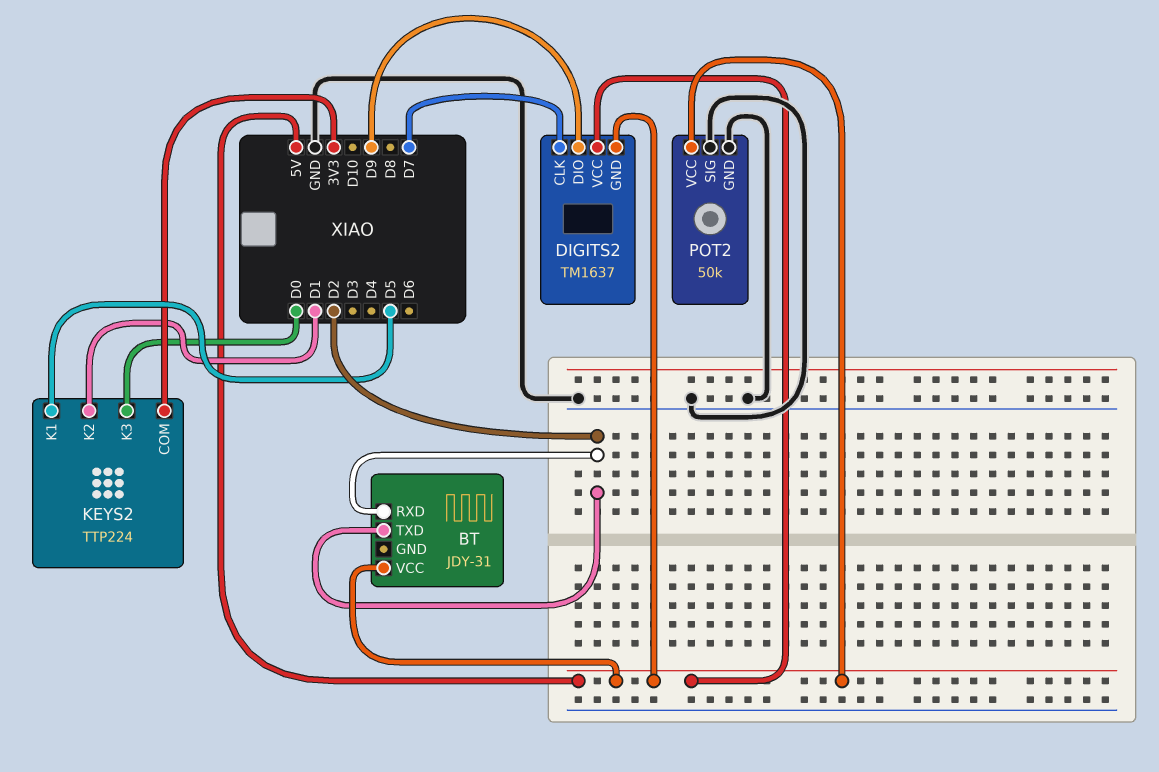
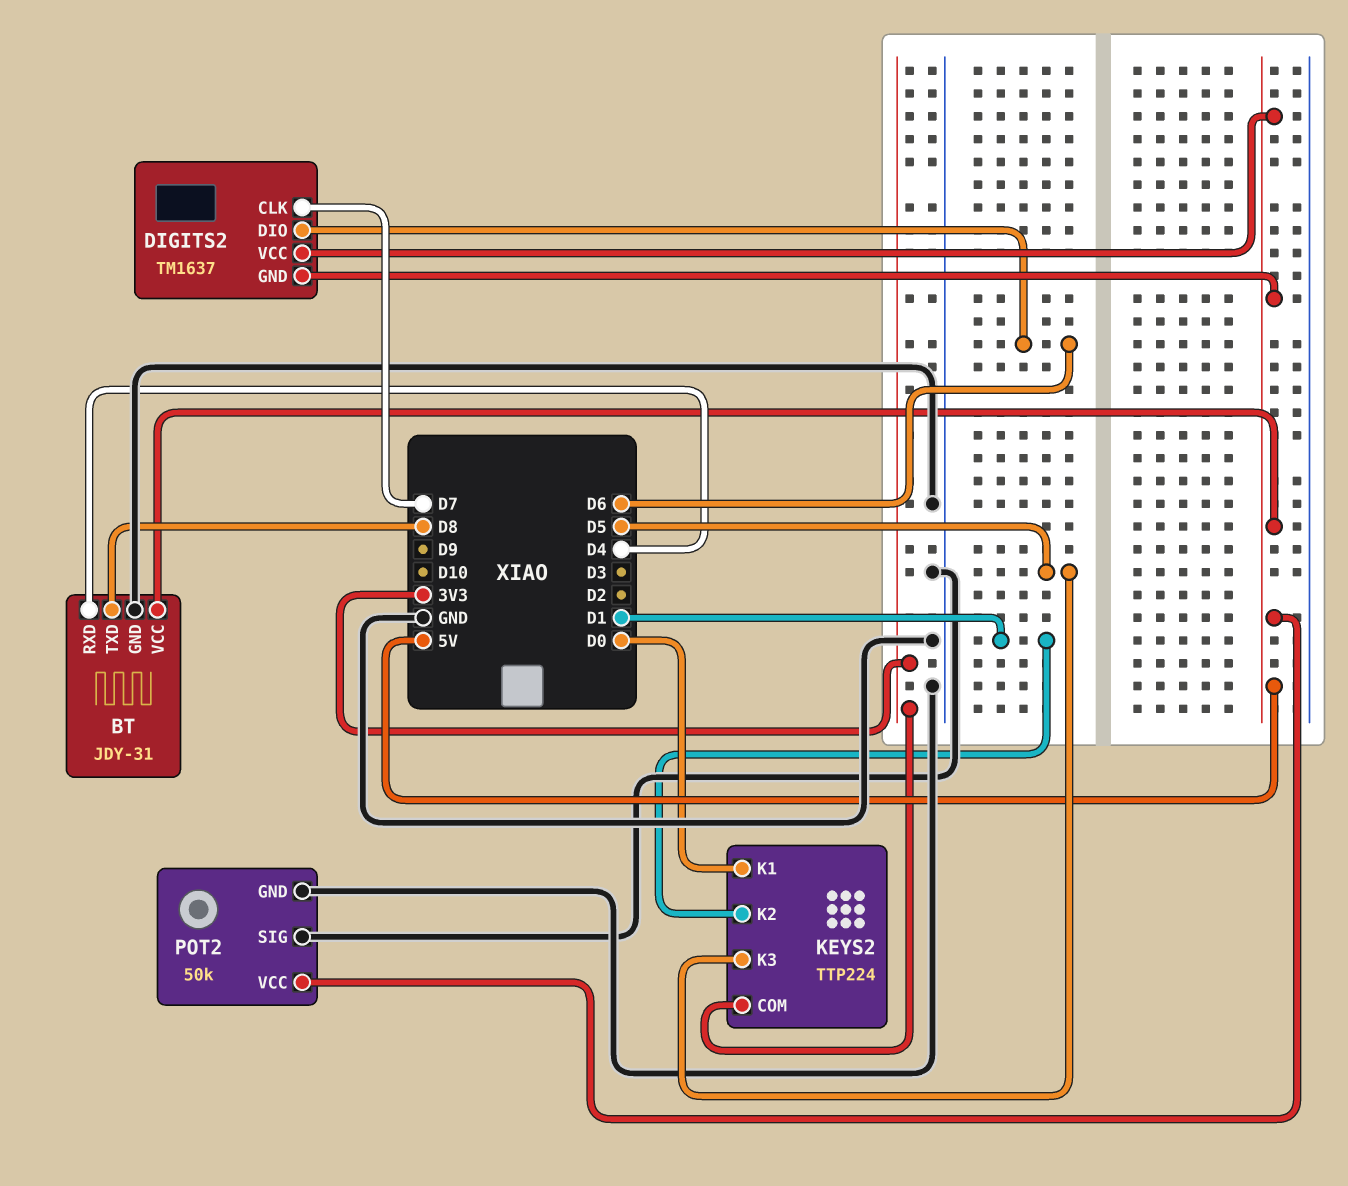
BT pin GND: none -> GND
BT pin RXD: D2 -> D4
BT pin TXD: D2 -> D8
DIGITS2 pin DIO: D9 -> D6
KEYS2 pin K1: D5 -> D0
KEYS2 pin K3: D0 -> D5

